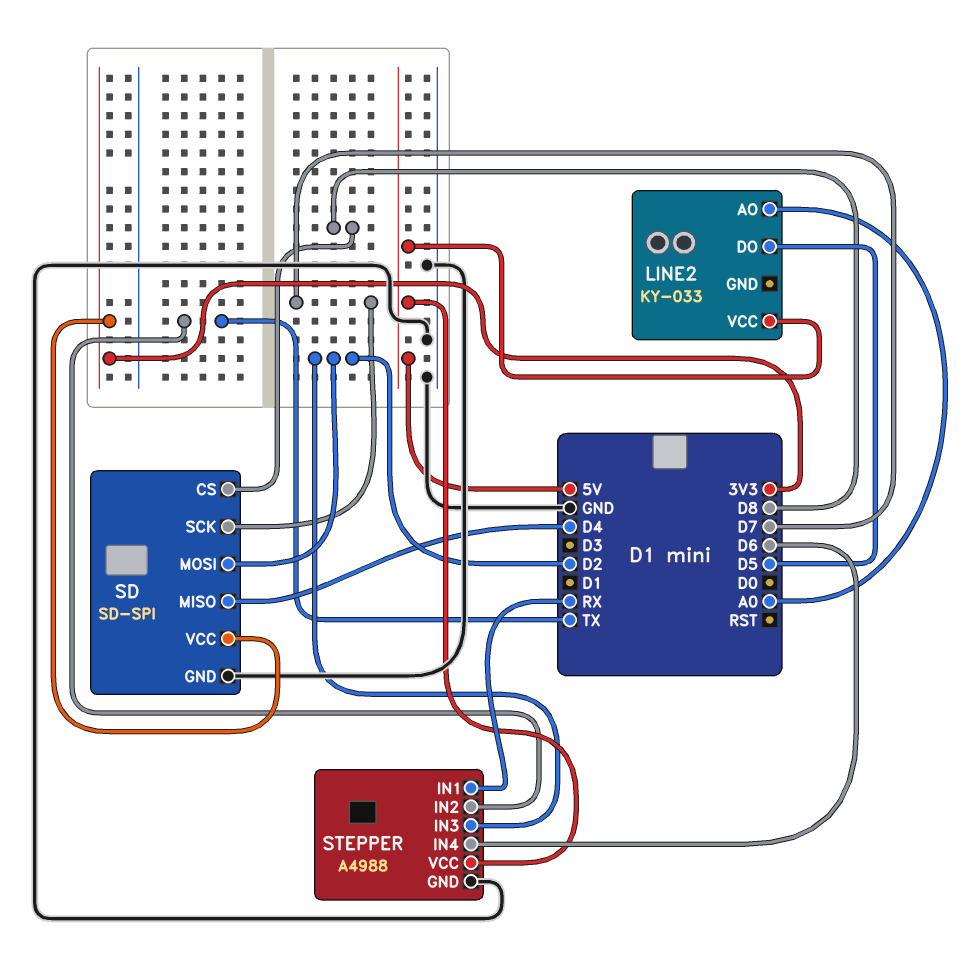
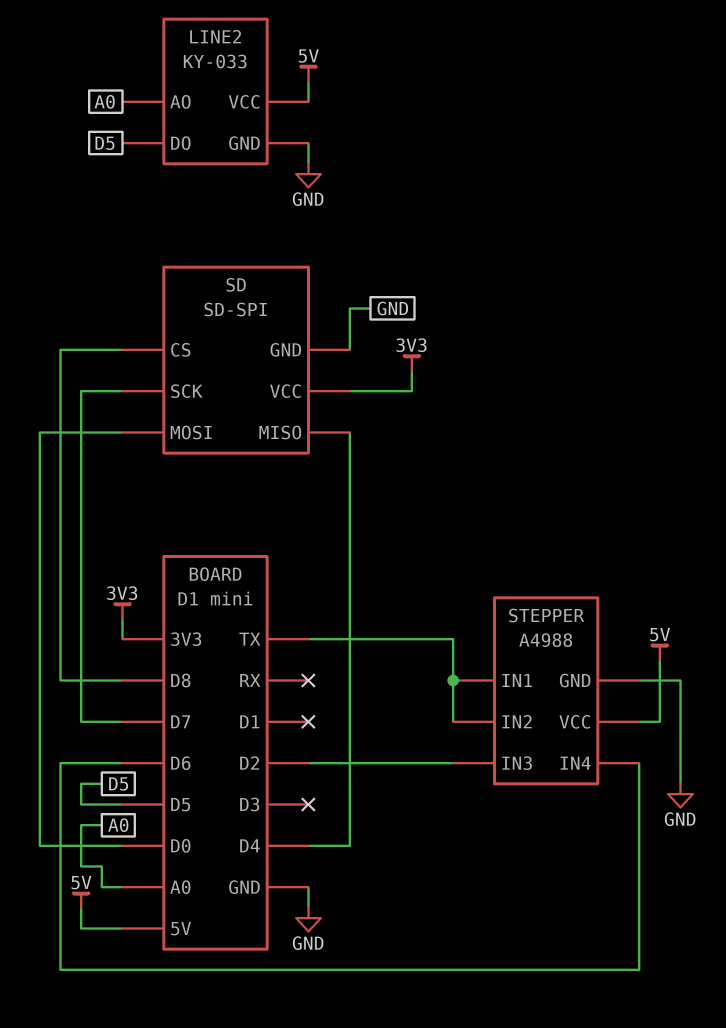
LINE2 pin GND: none -> GND
SD pin MOSI: D2 -> D0
STEPPER pin IN1: RX -> TX

